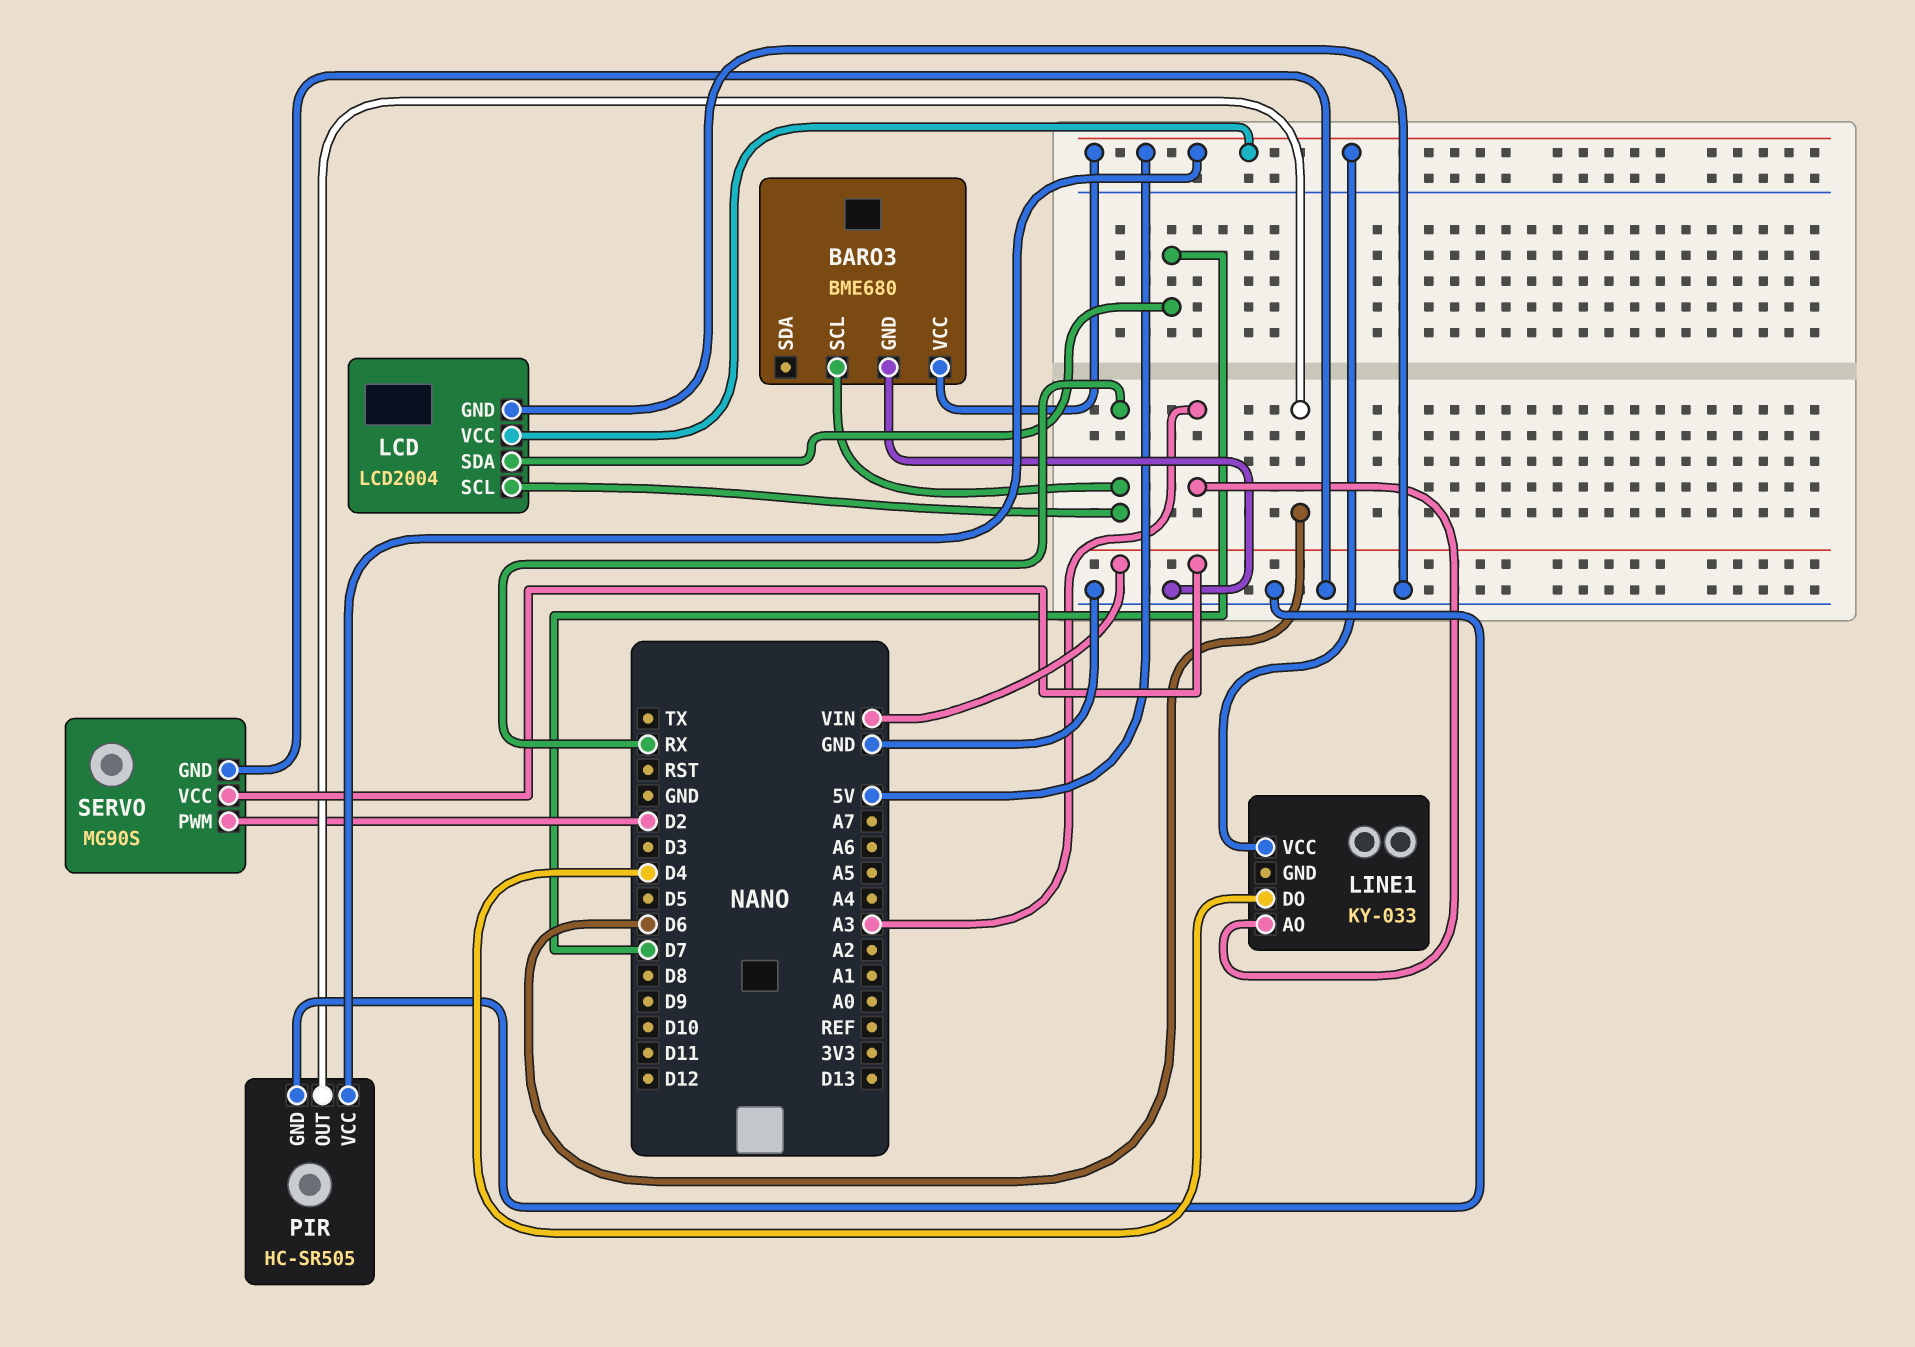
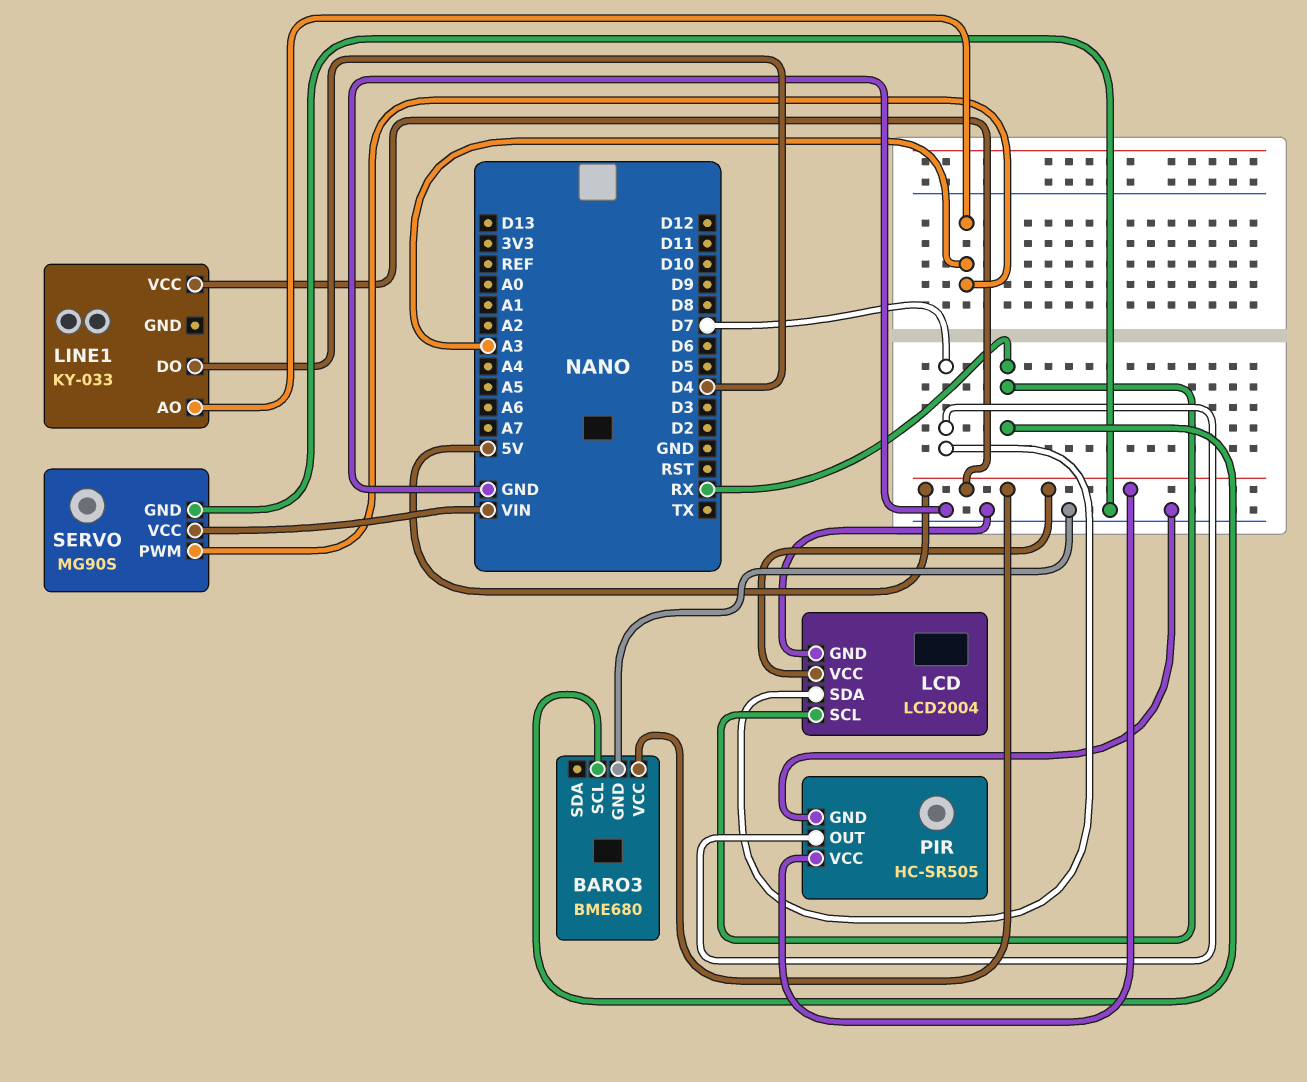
PIR pin OUT: D6 -> D7
SERVO pin PWM: D2 -> A3

